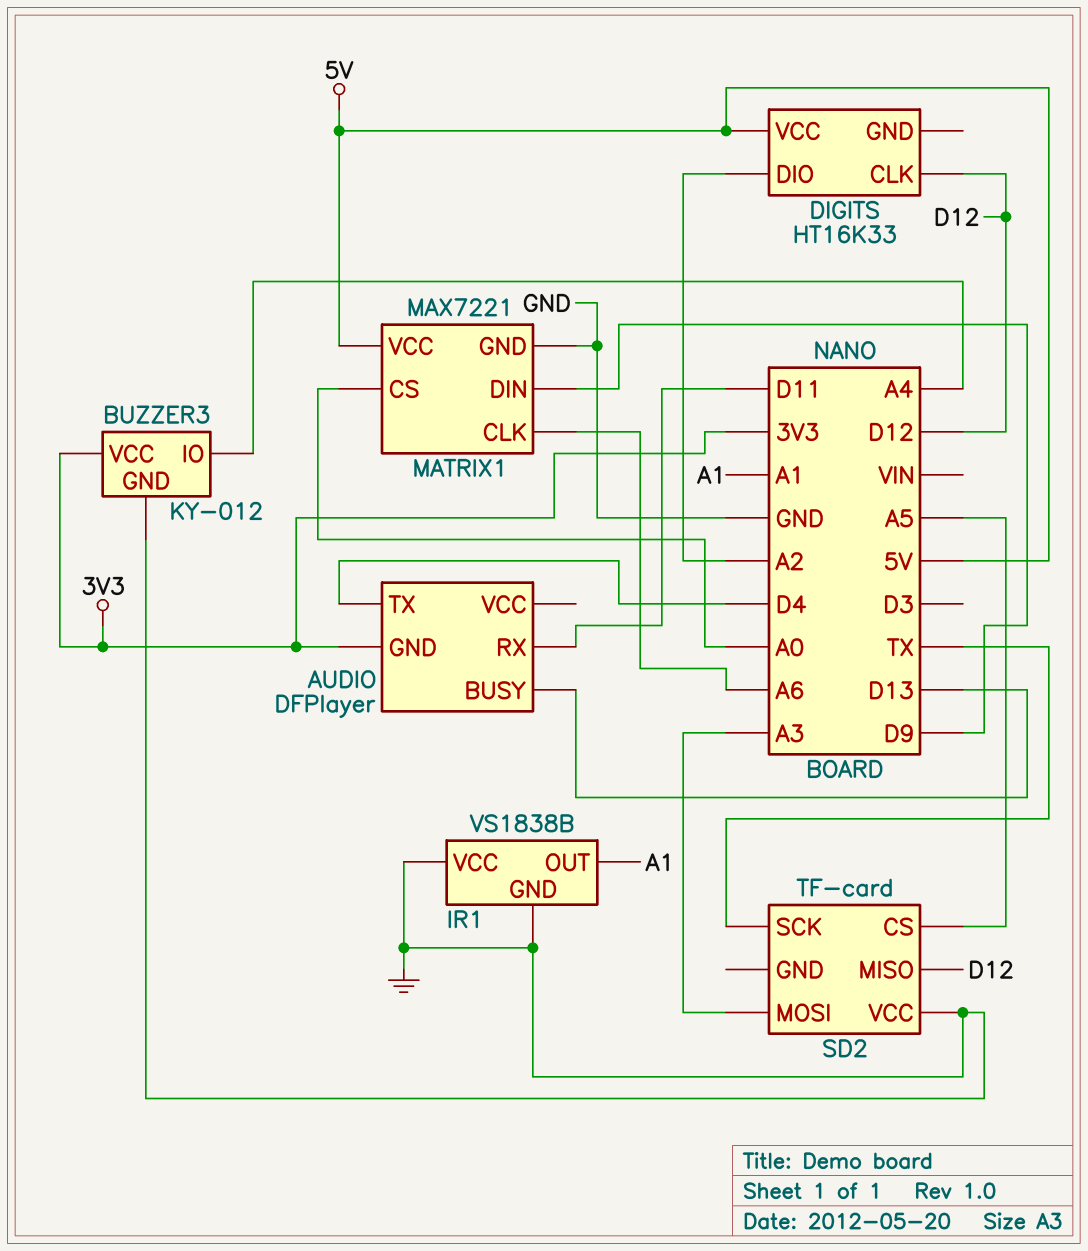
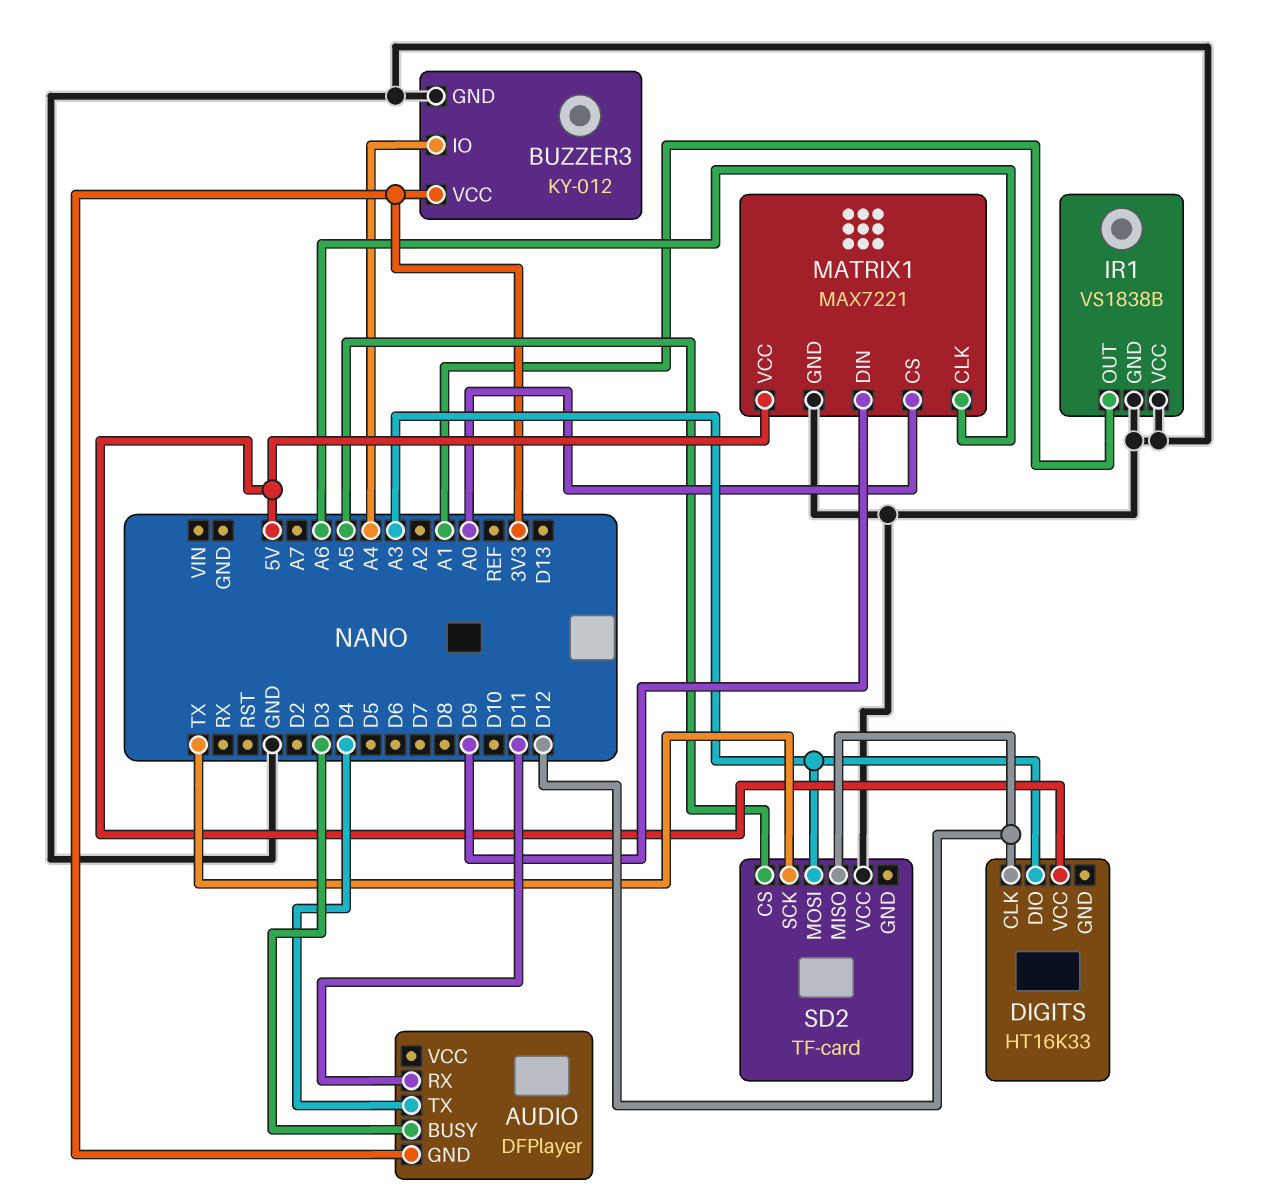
AUDIO pin BUSY: D13 -> D3
DIGITS pin DIO: A2 -> A3

